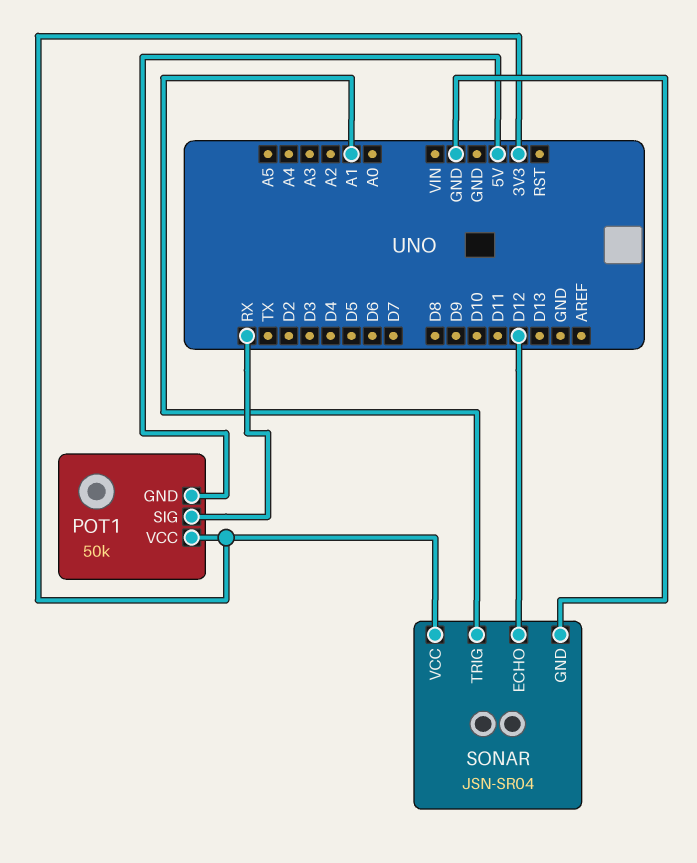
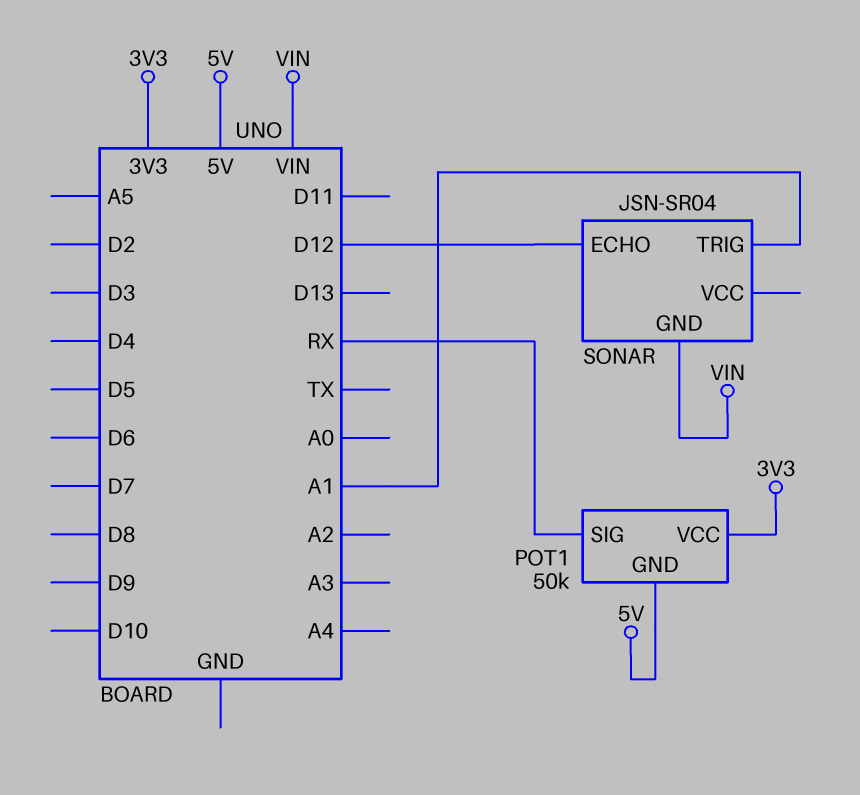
SONAR pin GND: GND -> VIN
SONAR pin VCC: 3V3 -> none

